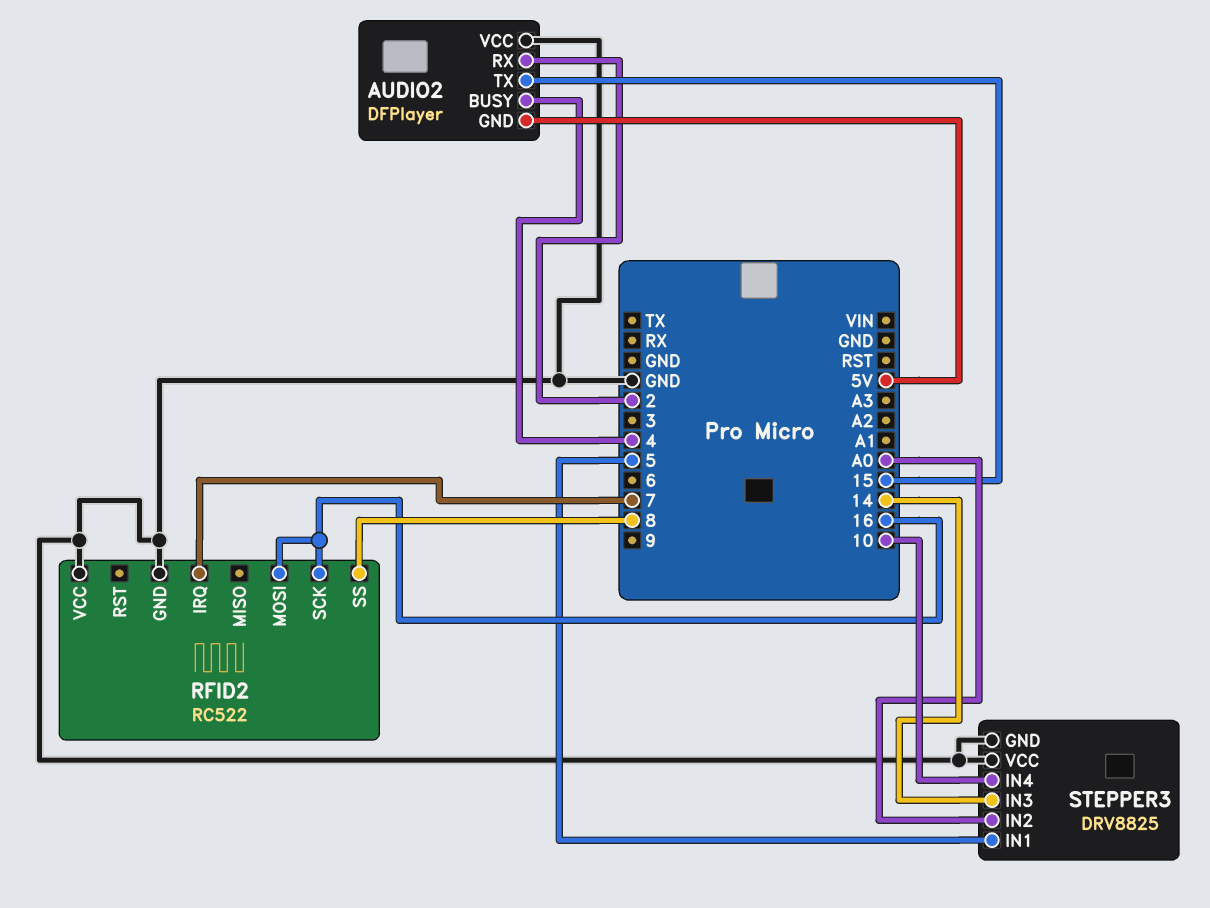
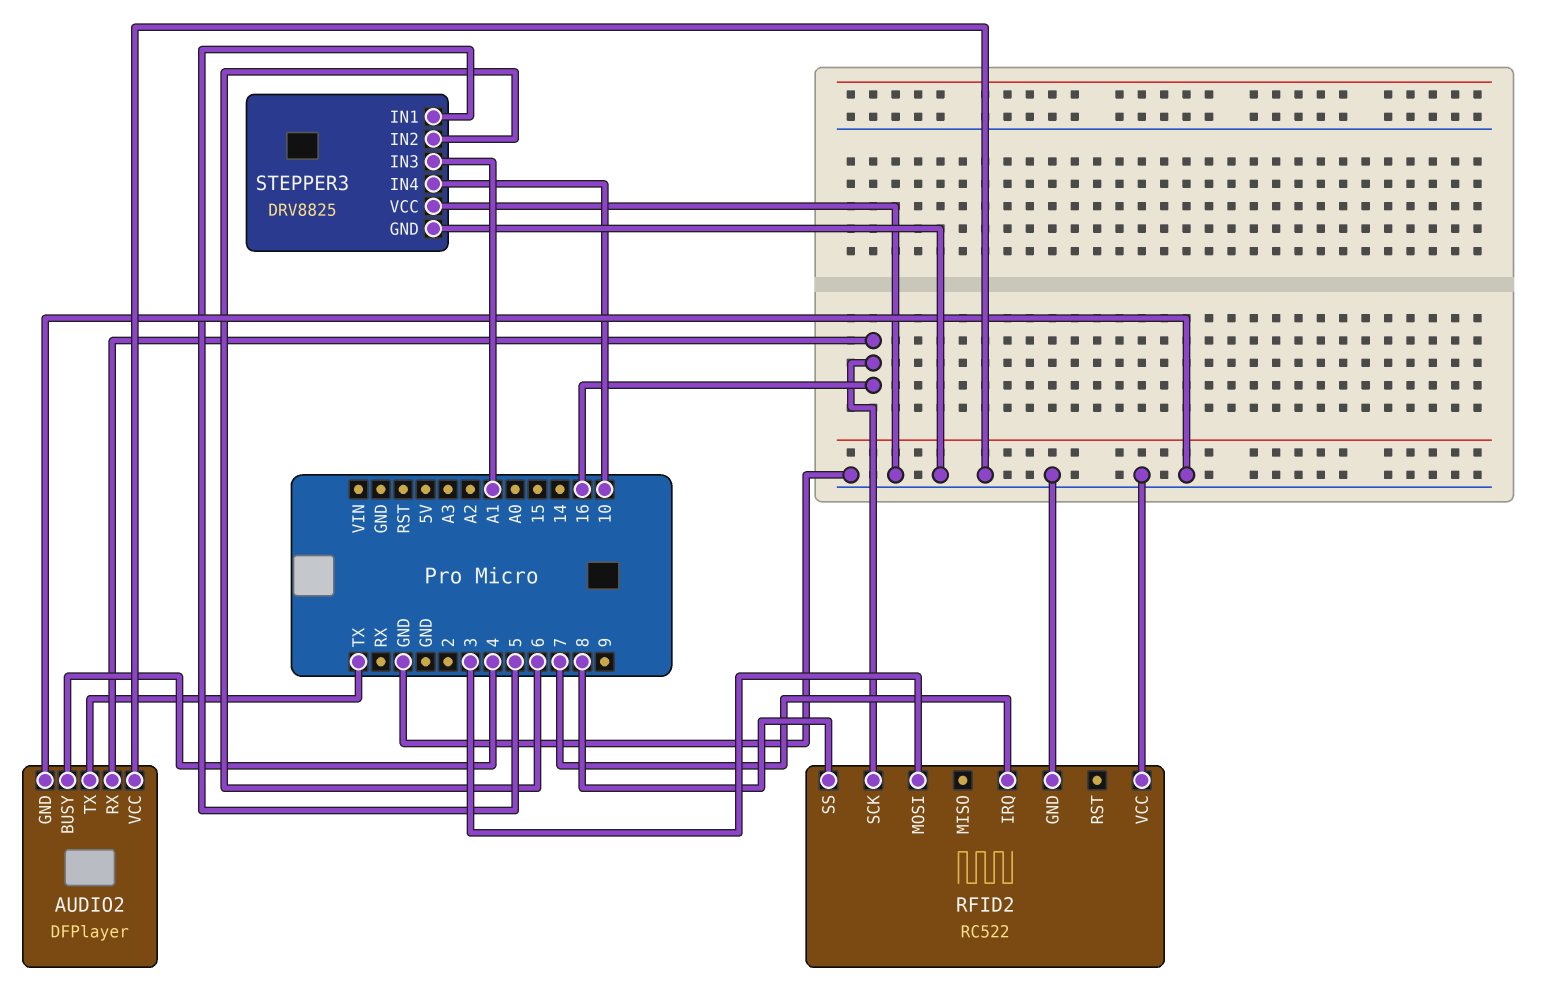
AUDIO2 pin GND: 5V -> GND
AUDIO2 pin RX: 2 -> 16
AUDIO2 pin TX: 15 -> TX
RFID2 pin MOSI: 16 -> 3
STEPPER3 pin IN2: A0 -> 6
STEPPER3 pin IN3: 14 -> A1

